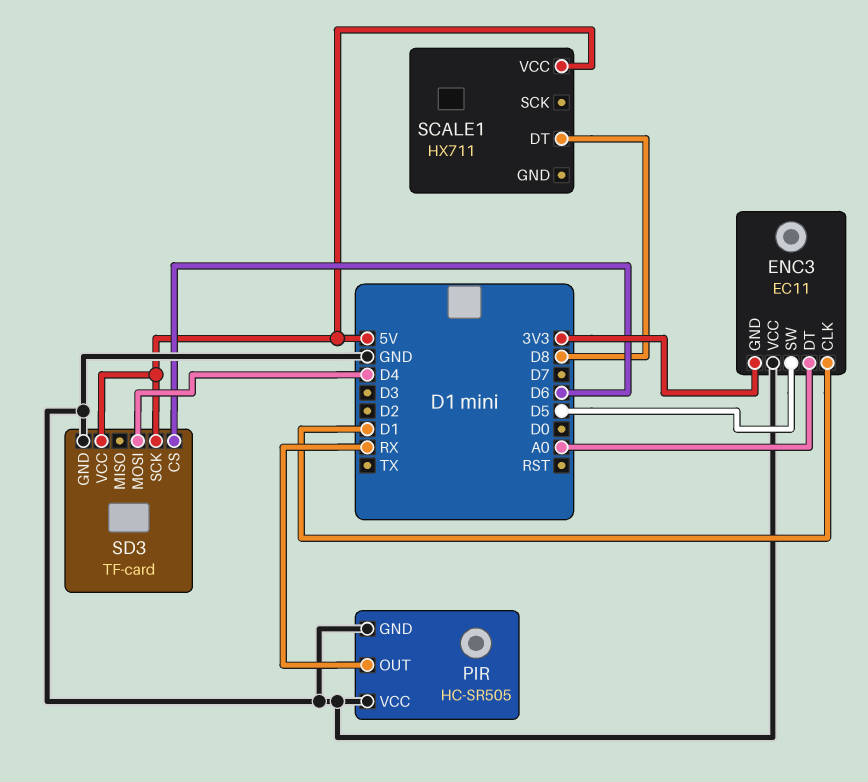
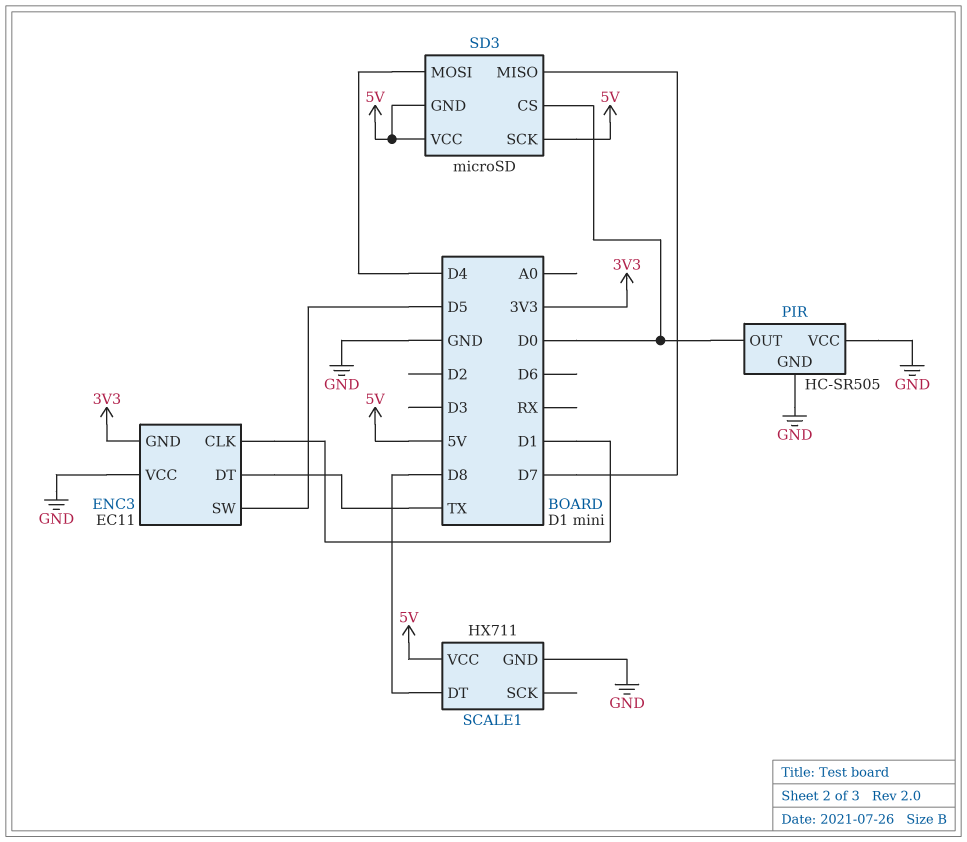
ENC3 pin DT: A0 -> TX
PIR pin OUT: RX -> D0
SCALE1 pin GND: none -> GND
SD3: TF-card -> microSD
SD3 pin CS: D6 -> D0
SD3 pin GND: GND -> 5V
SD3 pin MISO: none -> D7

